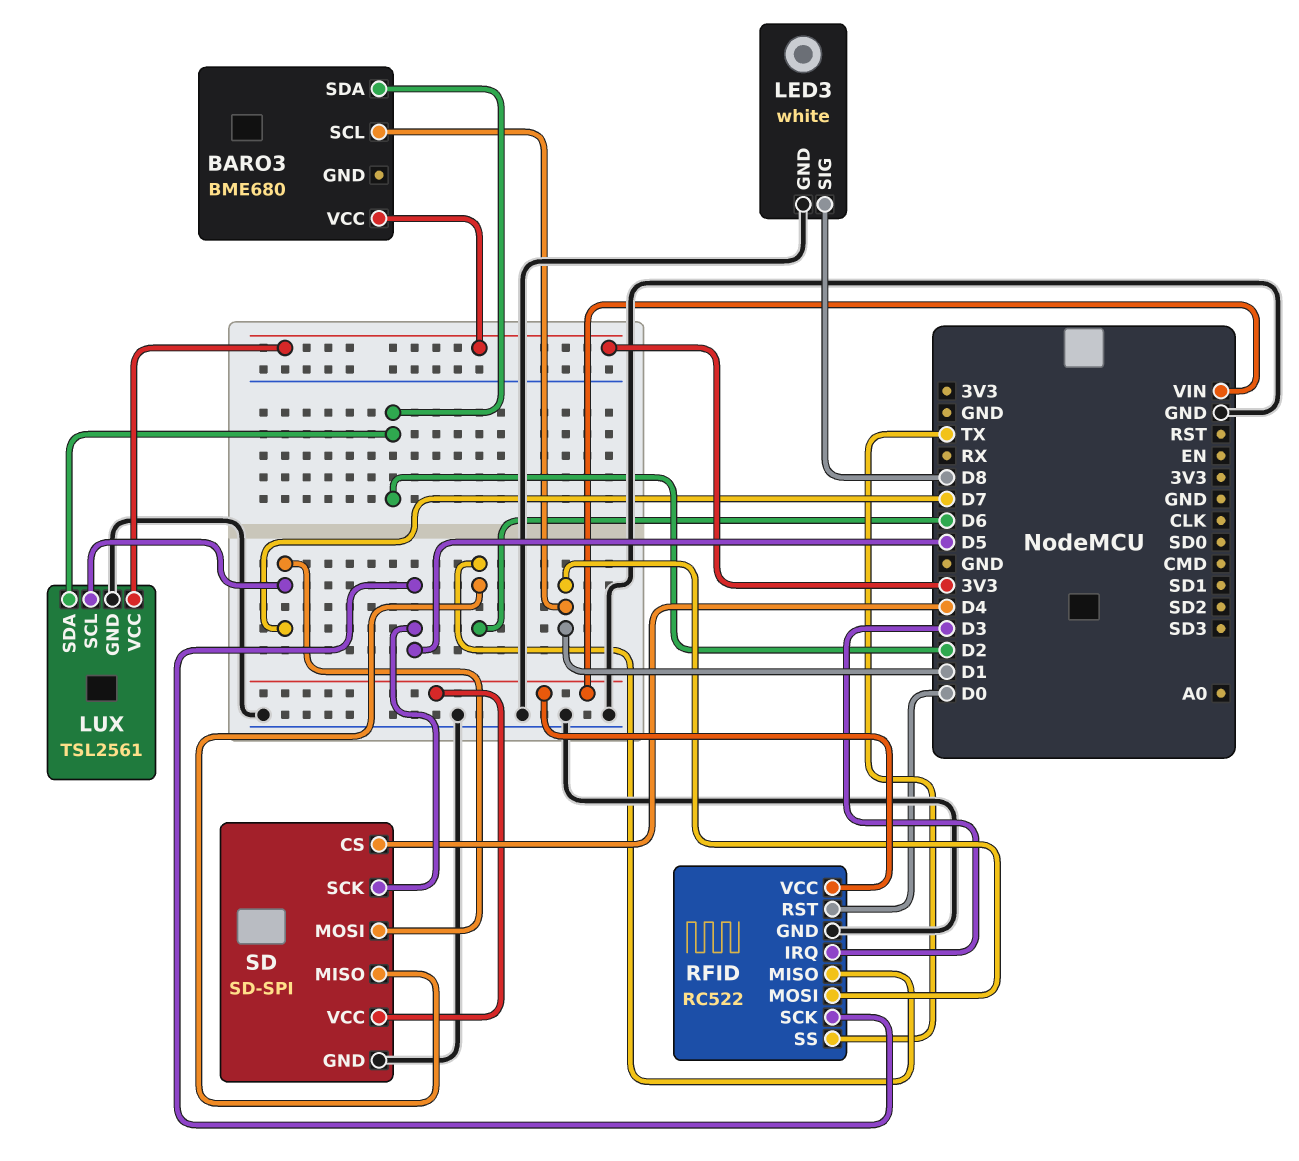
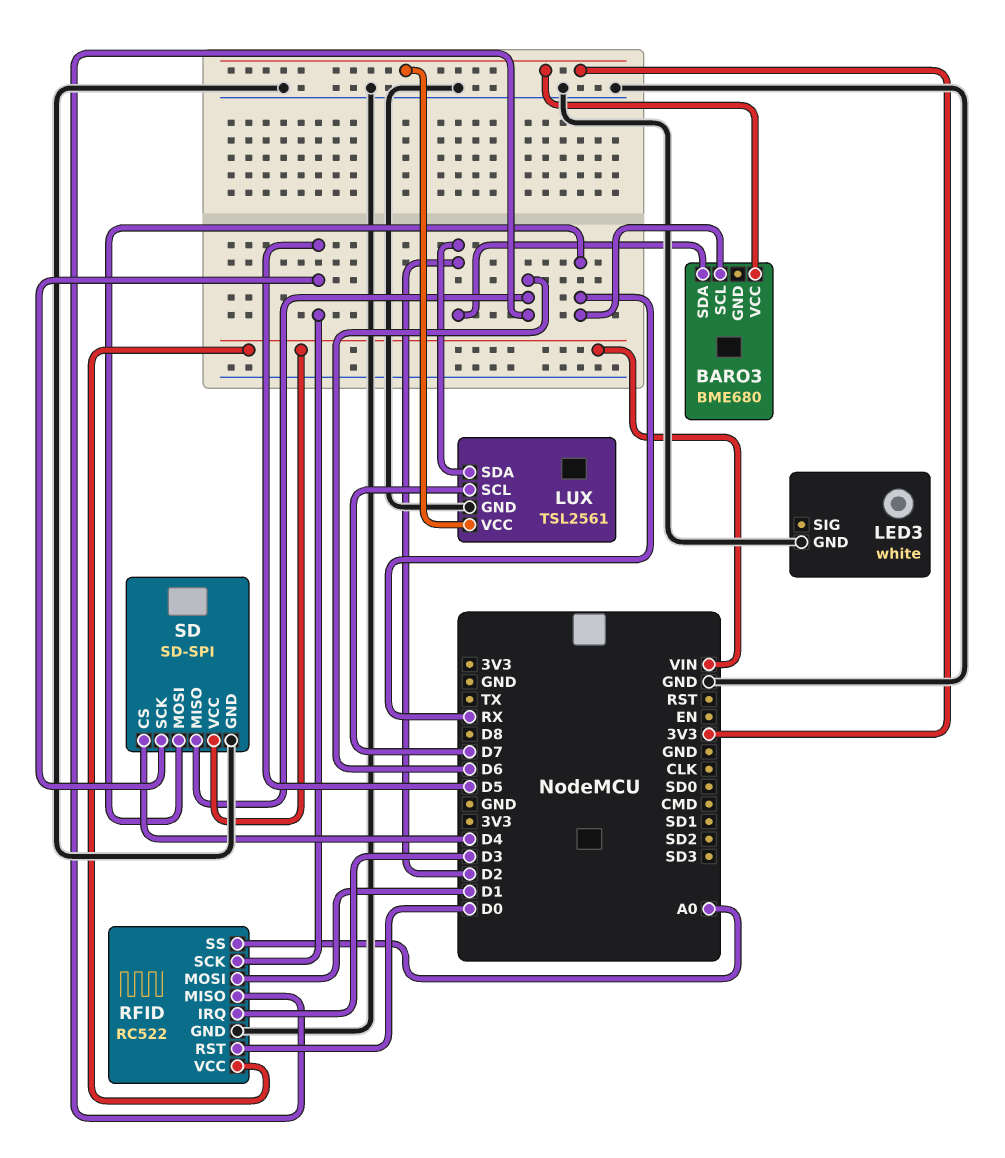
BARO3 pin SCL: D1 -> RX
LED3 pin SIG: D8 -> none
RFID pin SS: TX -> A0
SD pin MOSI: D7 -> RX

